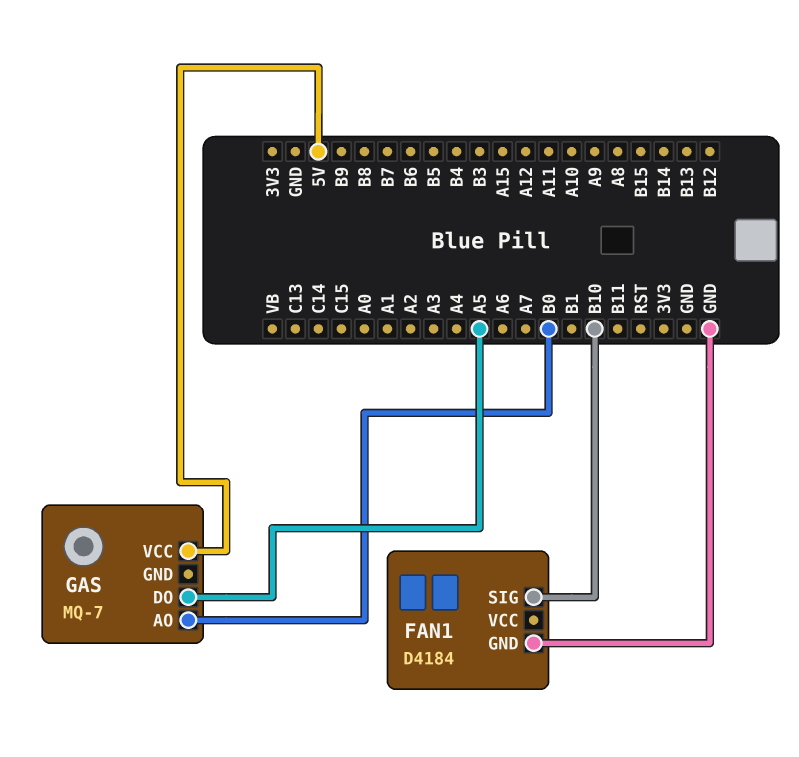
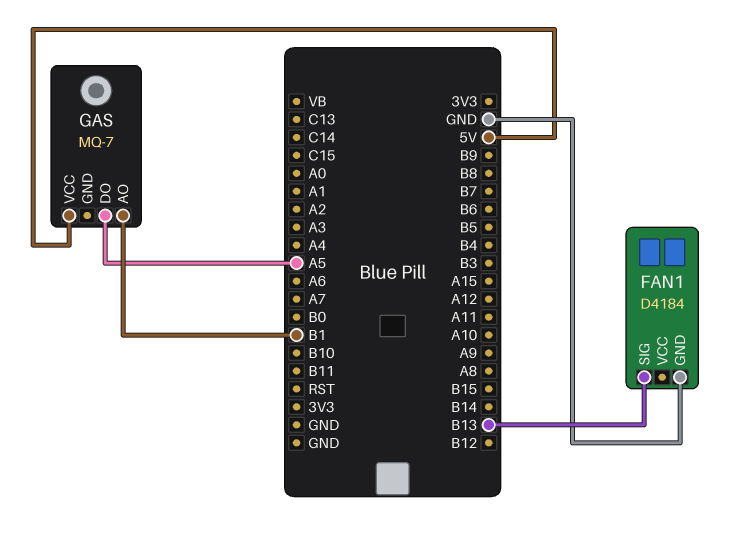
FAN1 pin SIG: B10 -> B13
GAS pin AO: B0 -> B1

